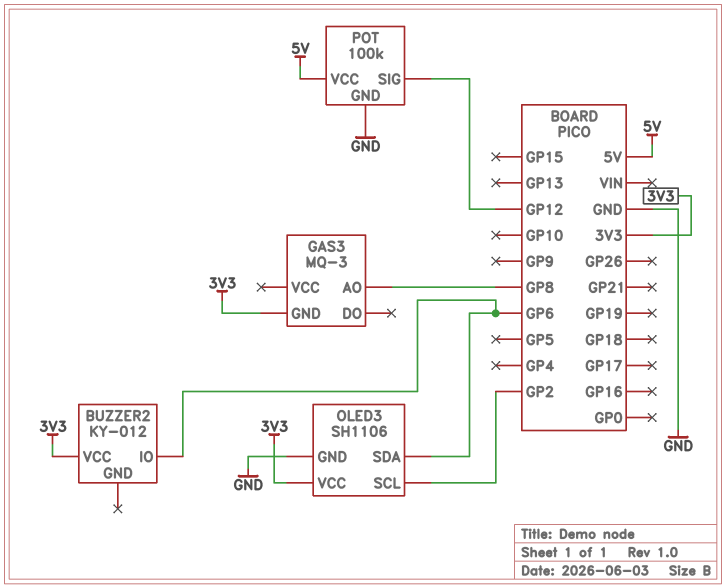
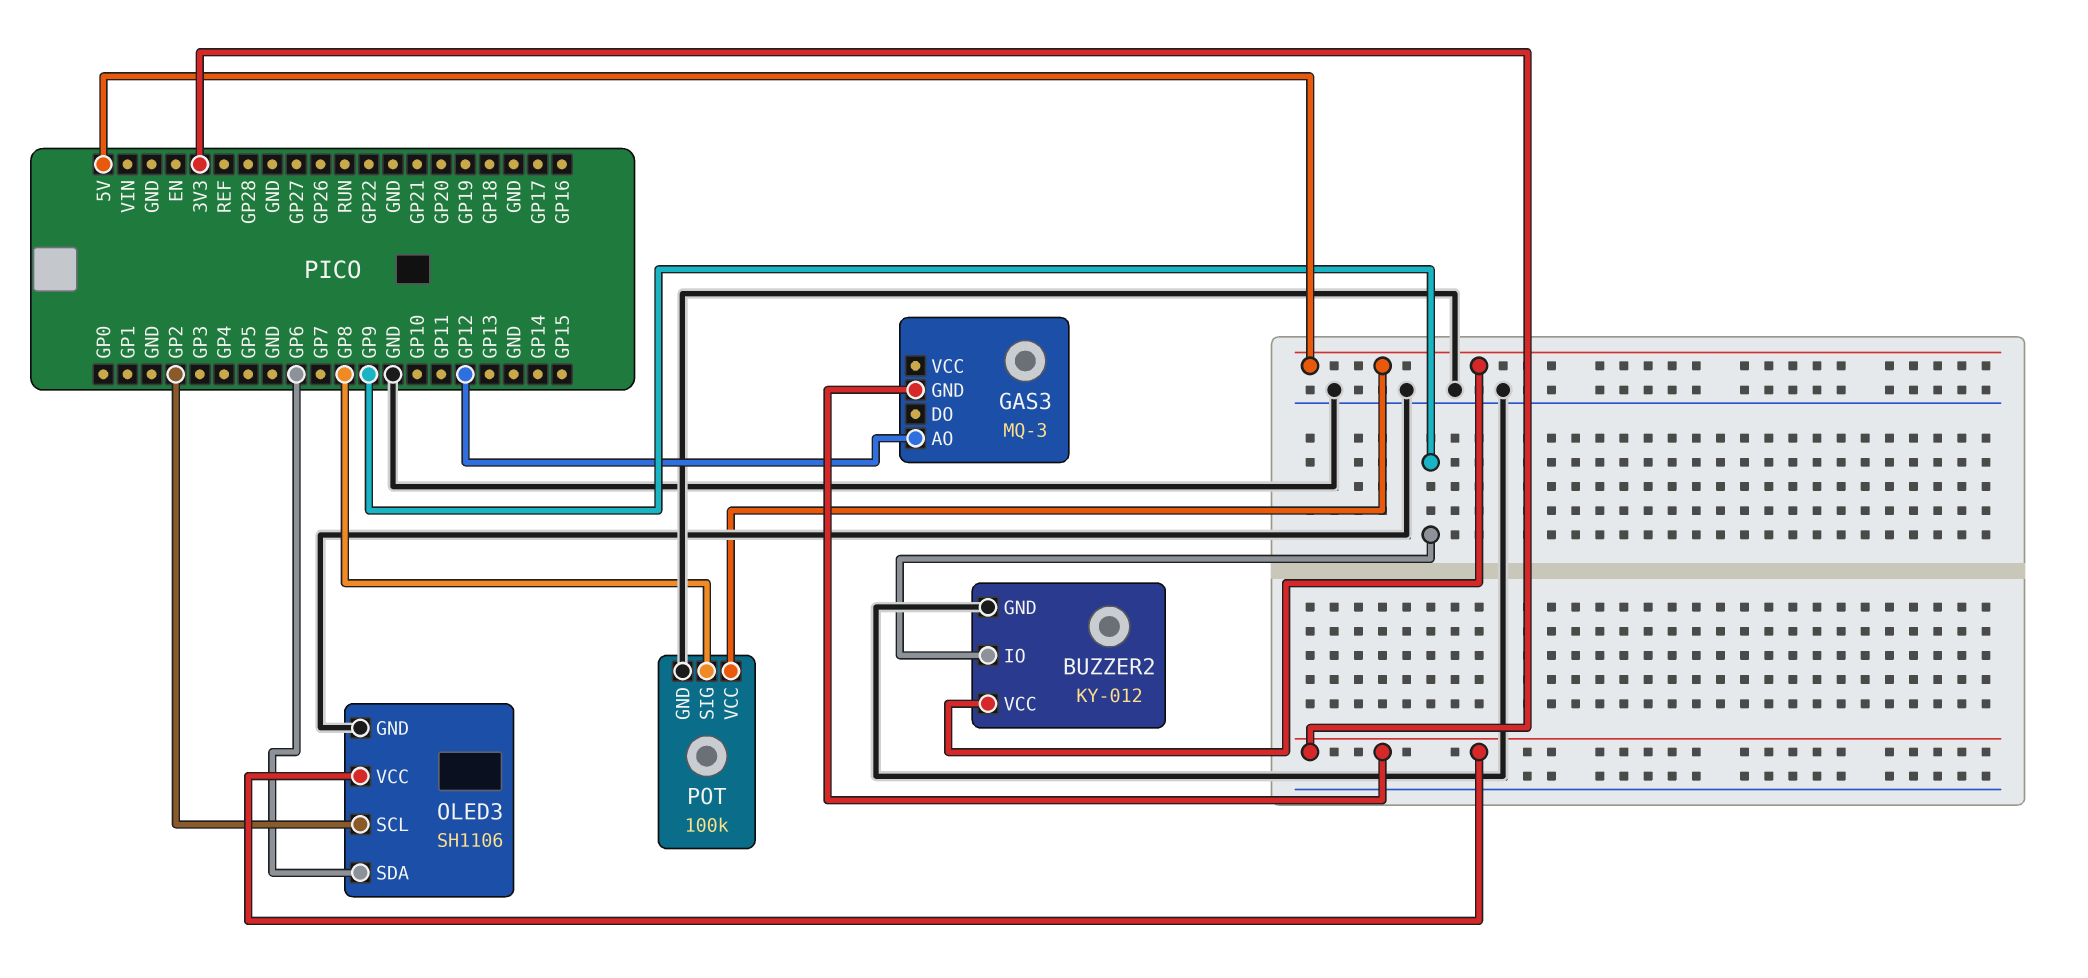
BUZZER2 pin GND: none -> GND
BUZZER2 pin IO: GP6 -> GP9
BUZZER2 pin VCC: 3V3 -> 5V
GAS3 pin AO: GP8 -> GP12
POT pin SIG: GP12 -> GP8

